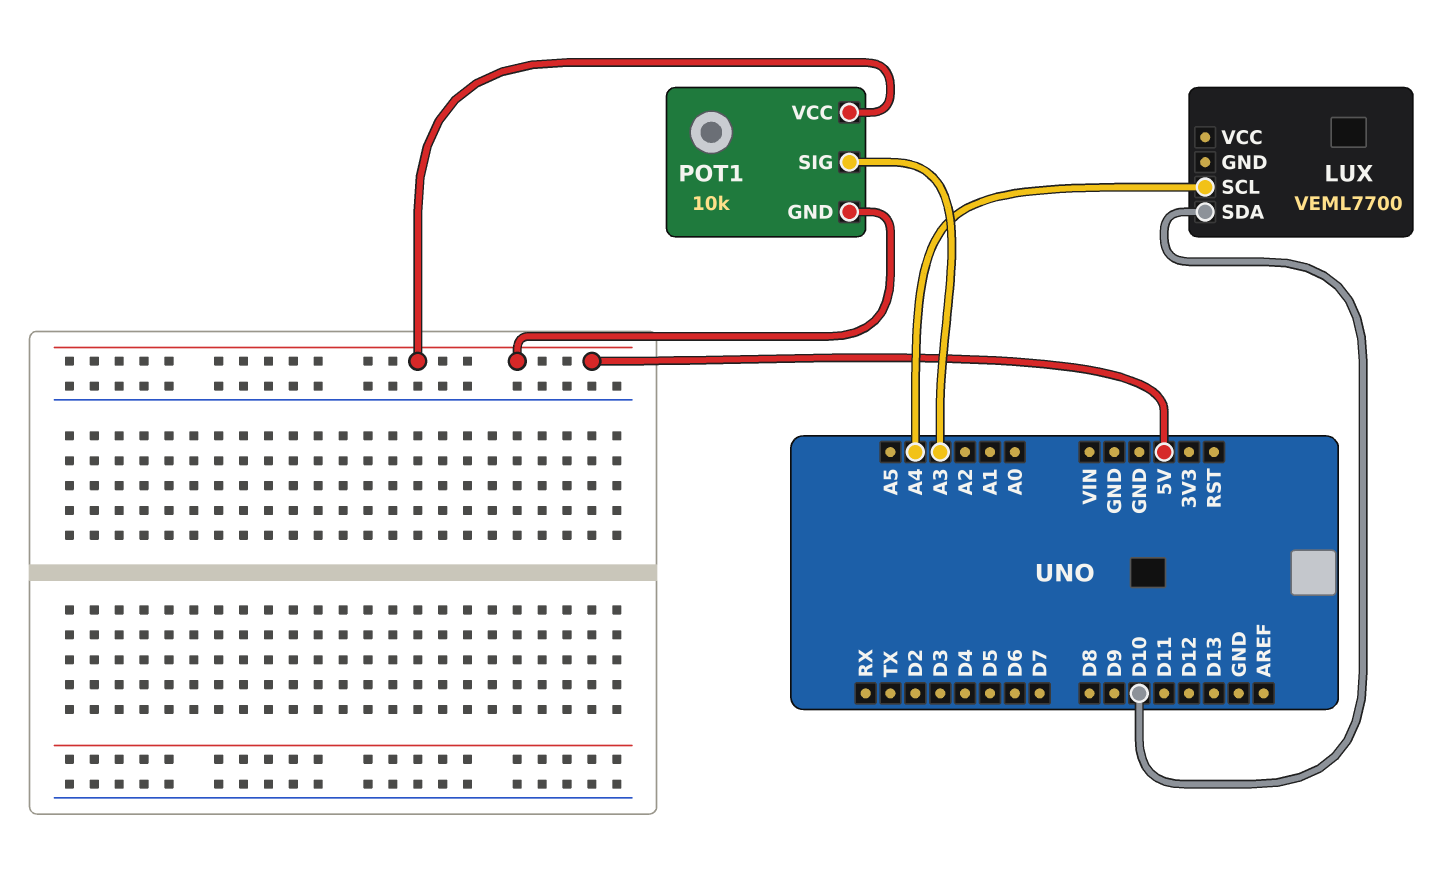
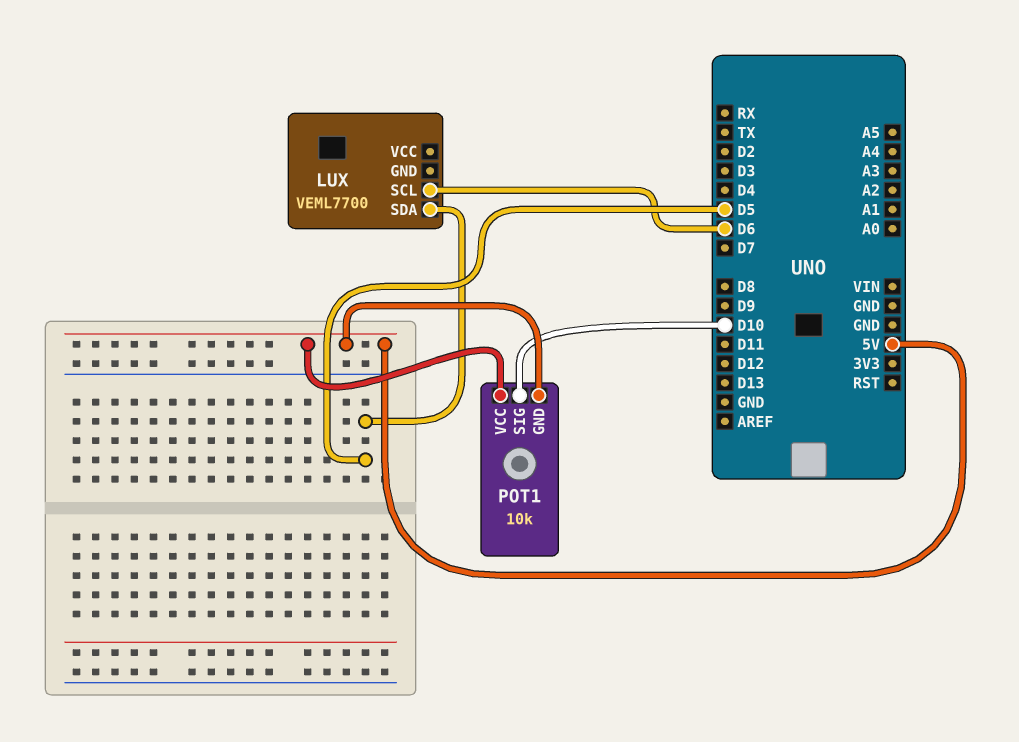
LUX pin SCL: A4 -> D6
LUX pin SDA: D10 -> D5
POT1 pin SIG: A3 -> D10

